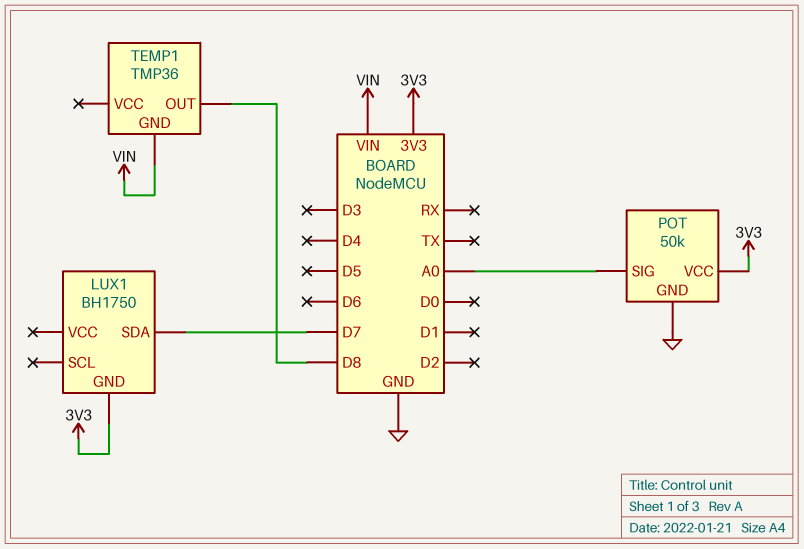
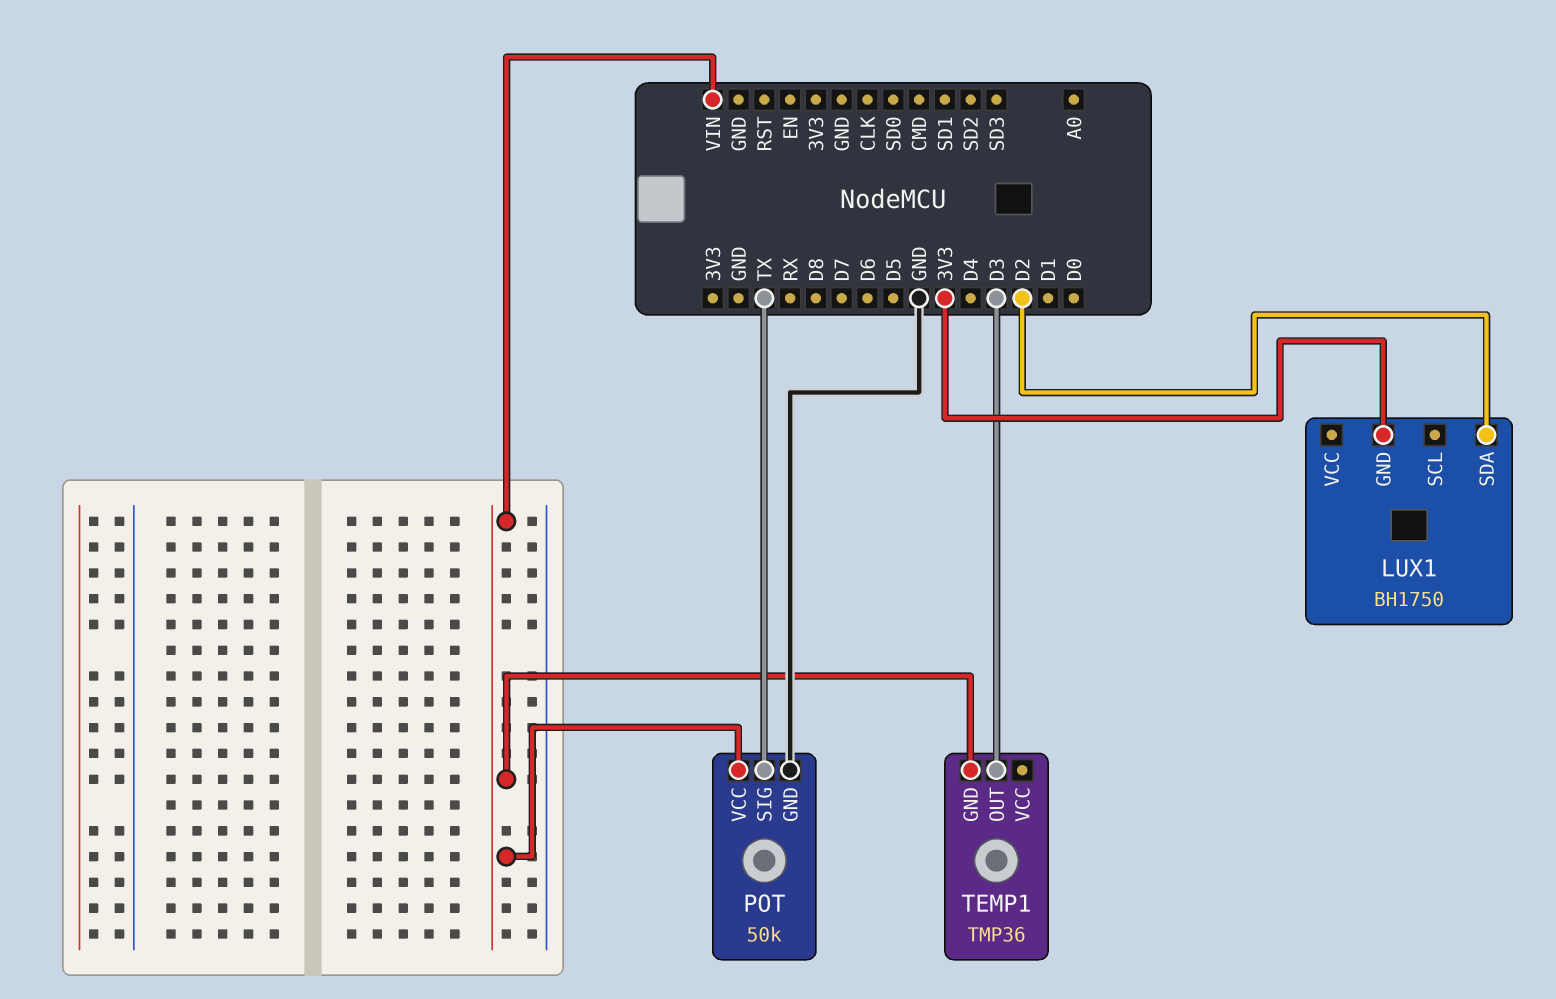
LUX1 pin SDA: D7 -> D2
POT pin SIG: A0 -> TX
POT pin VCC: 3V3 -> VIN
TEMP1 pin OUT: D8 -> D3

